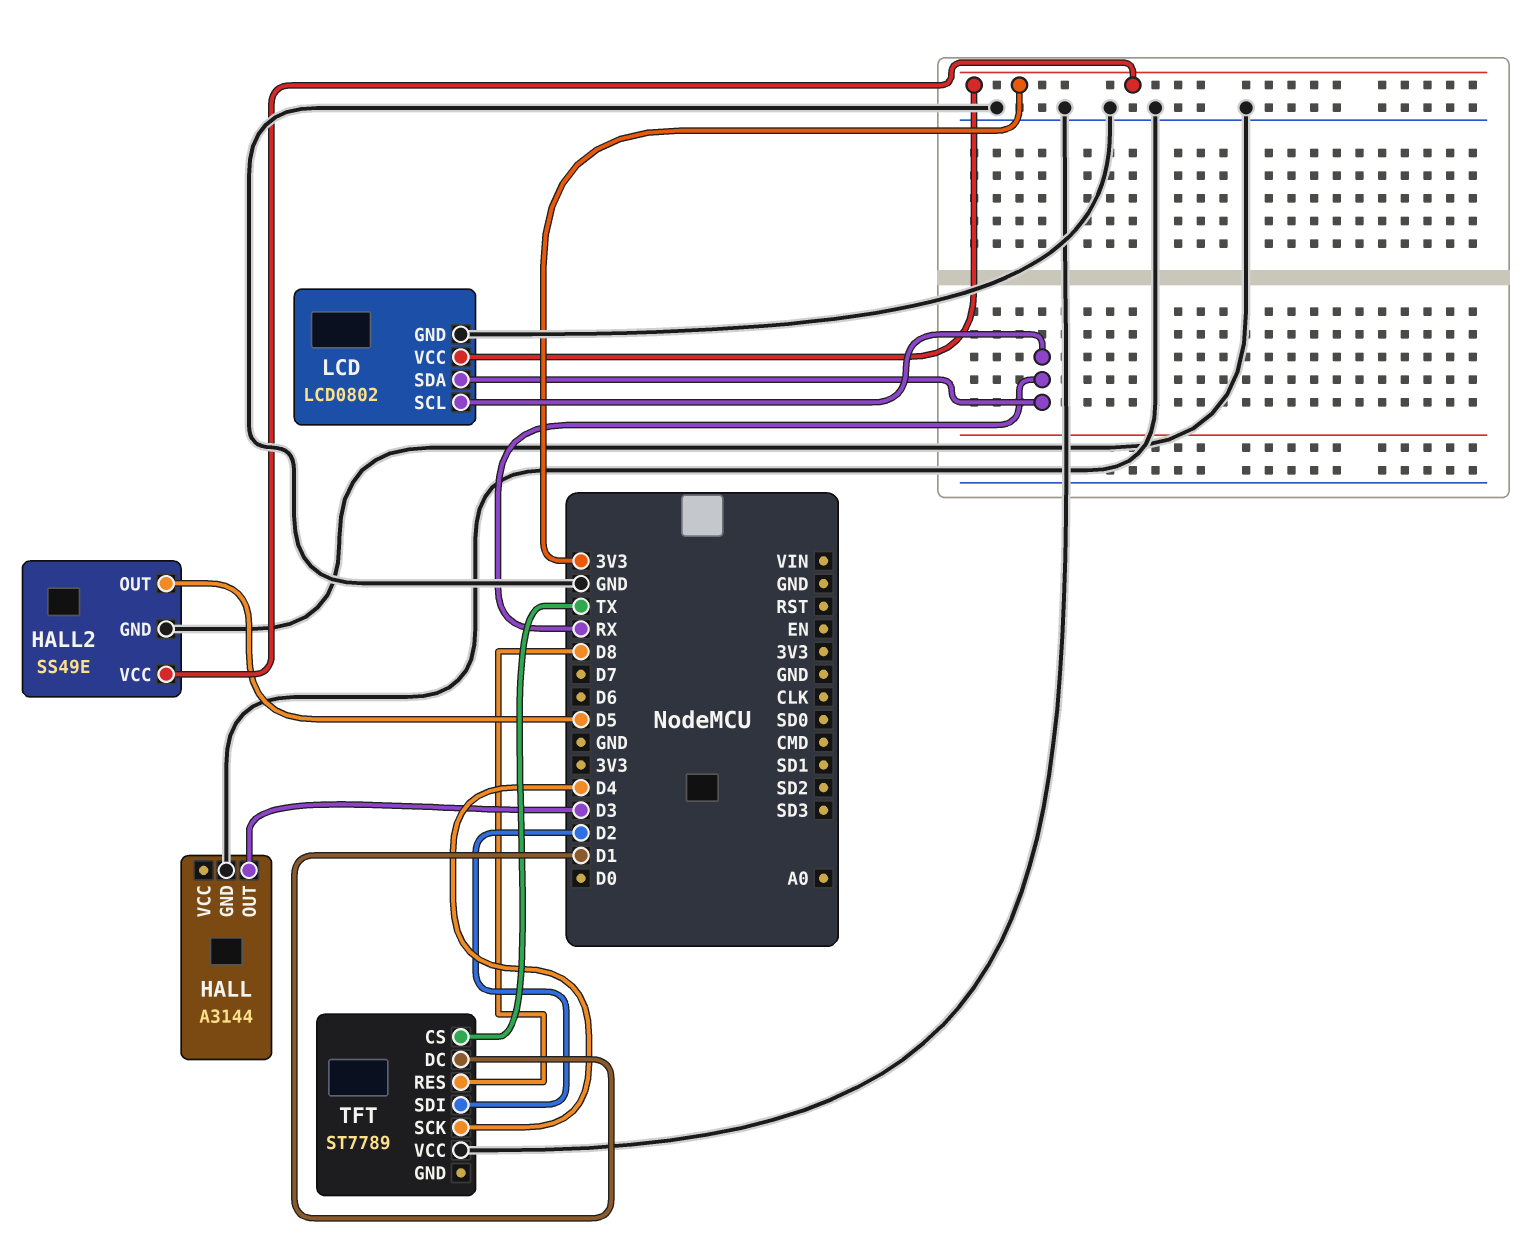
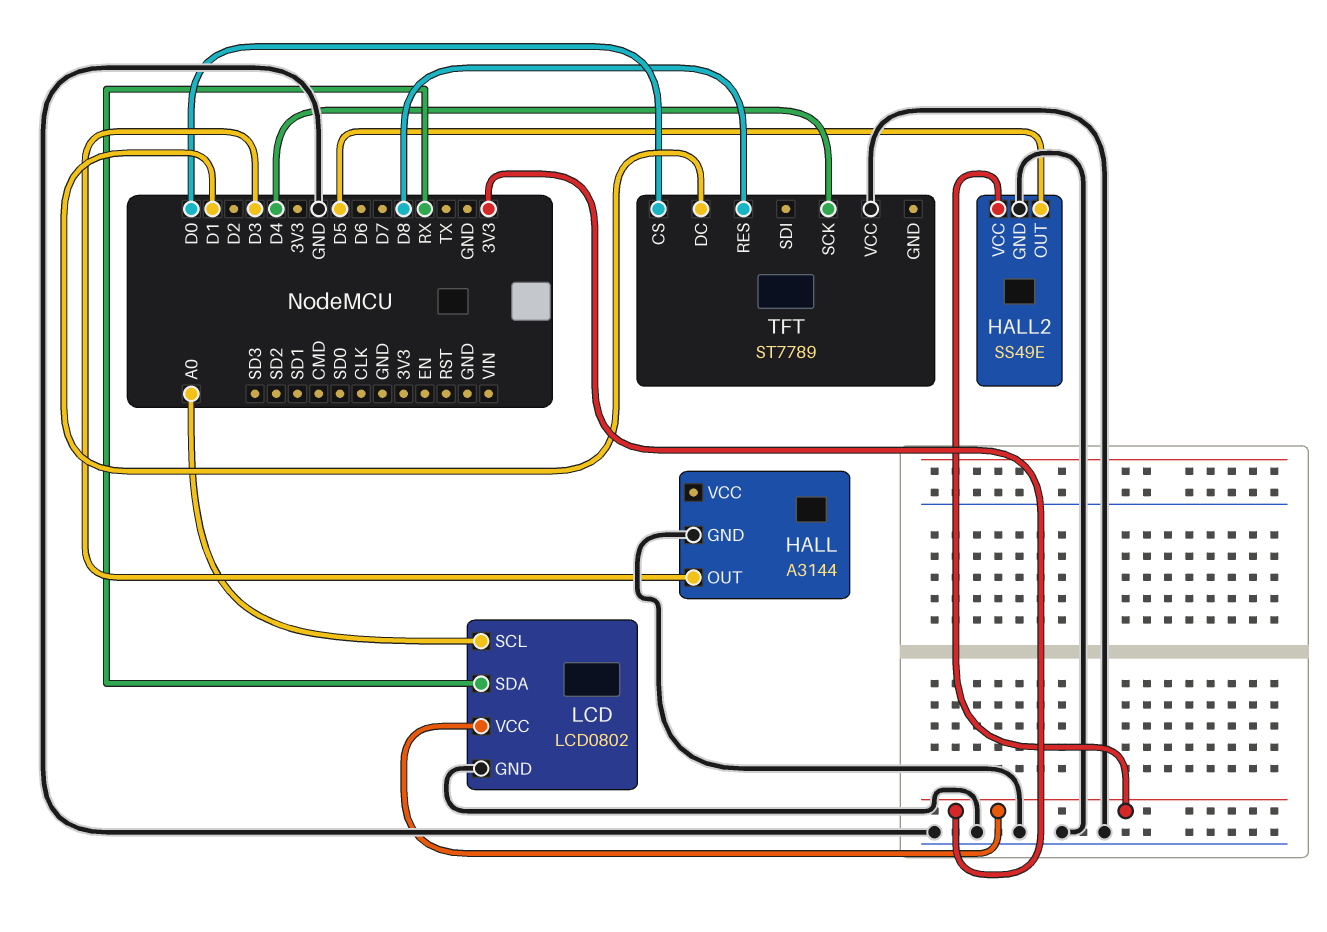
LCD pin SCL: RX -> A0
TFT pin CS: TX -> D0
TFT pin SDI: D2 -> none

